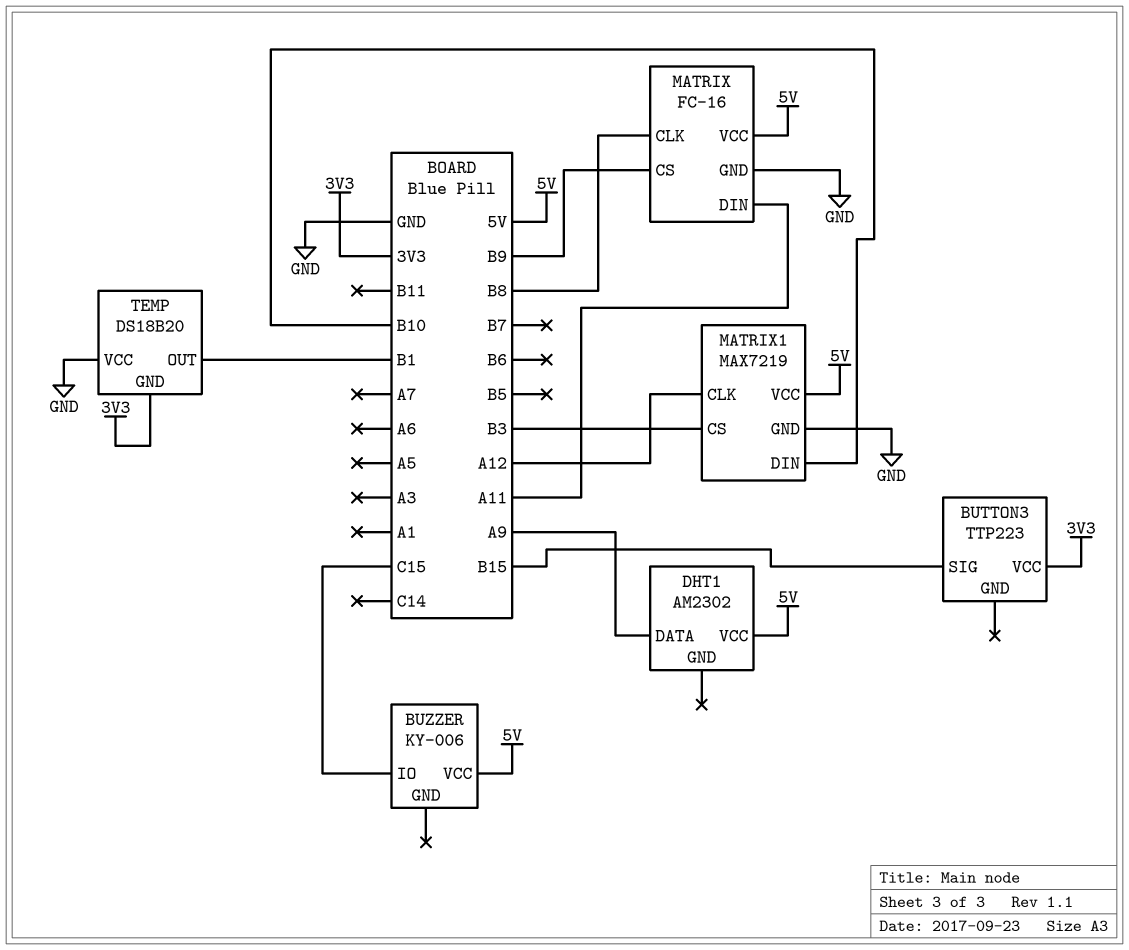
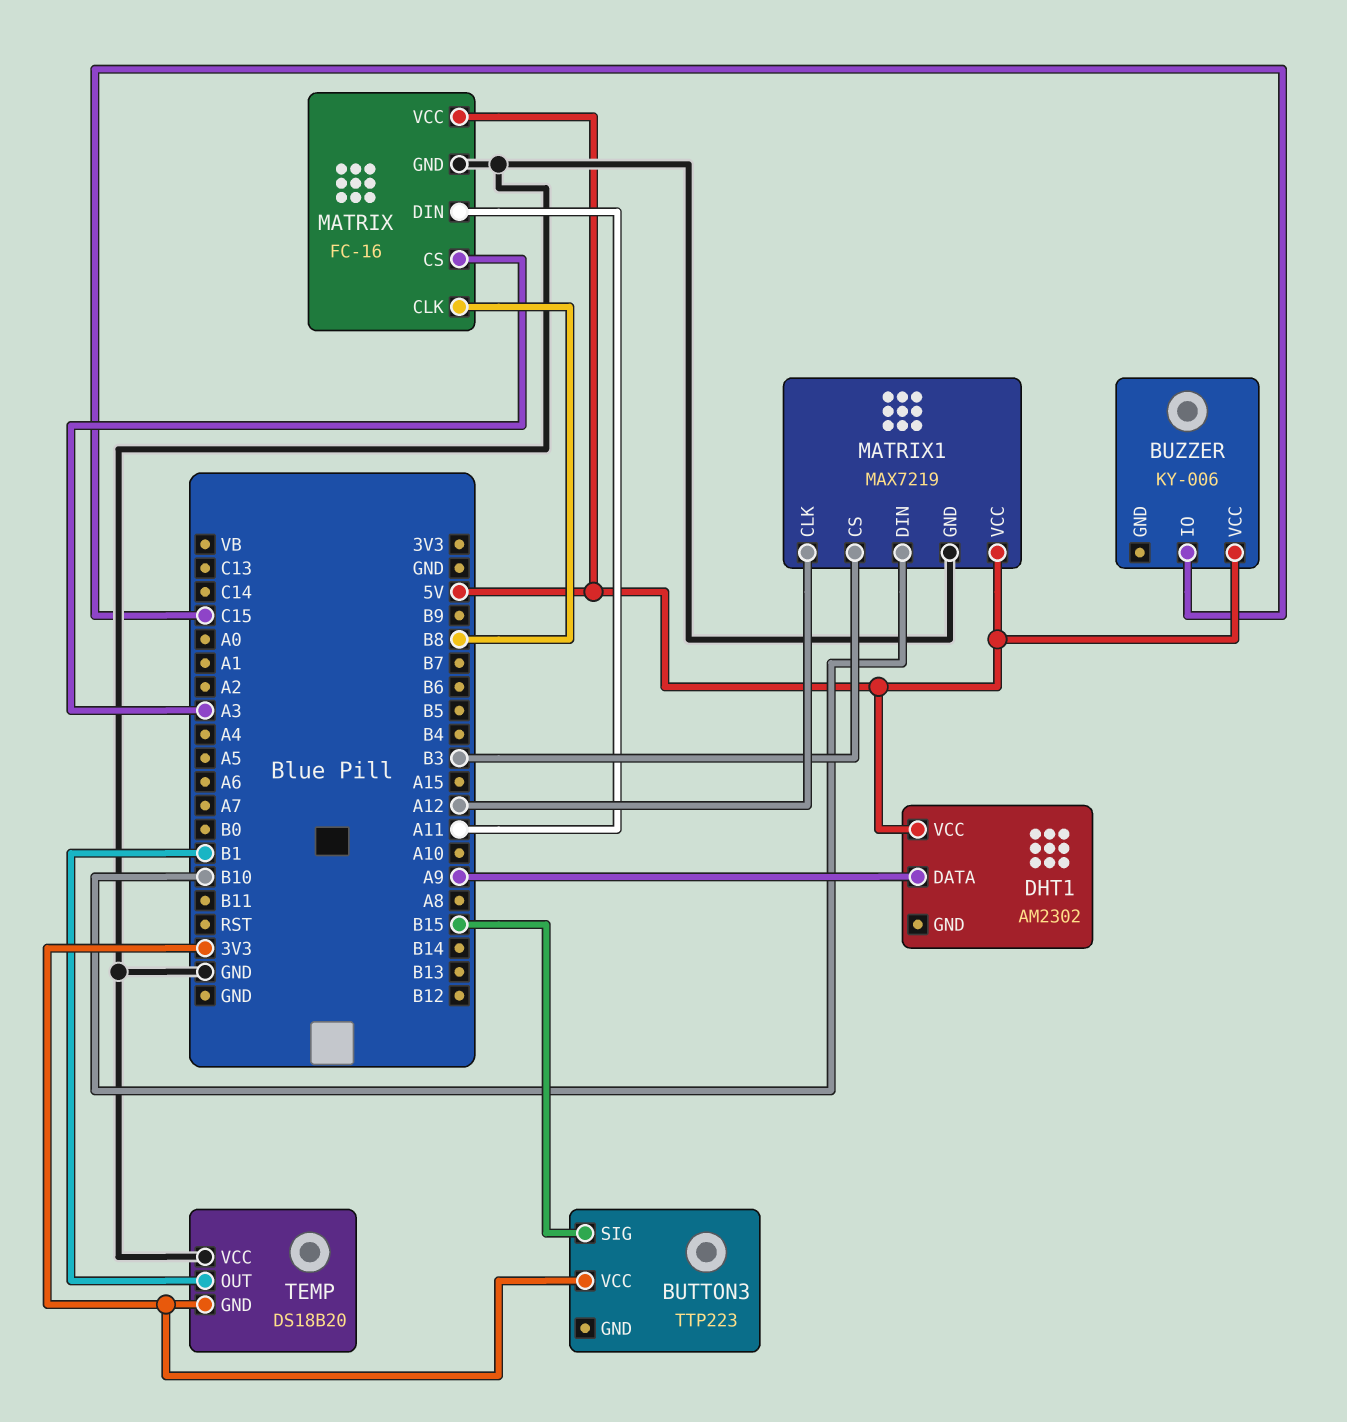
MATRIX pin CS: B9 -> A3

